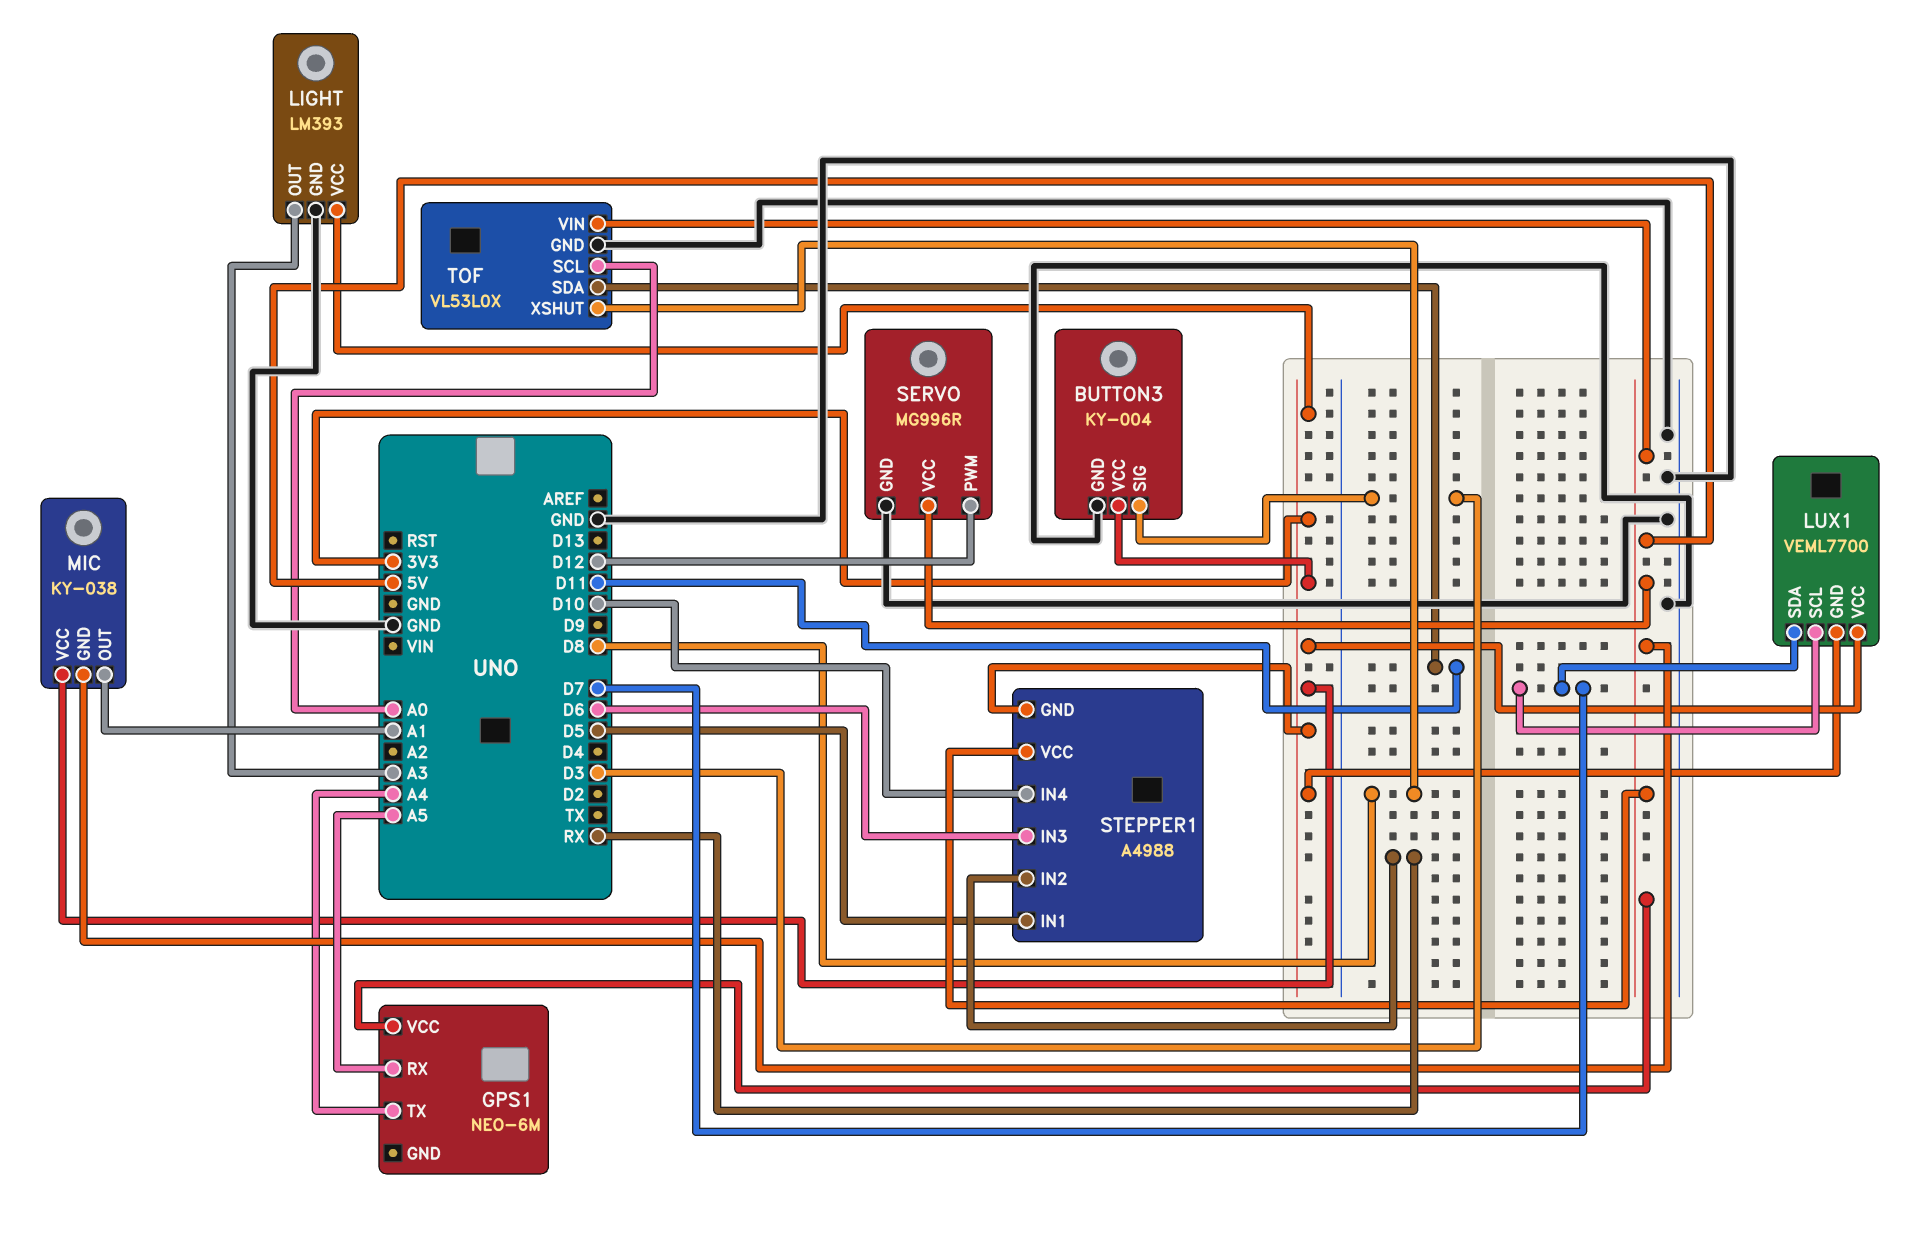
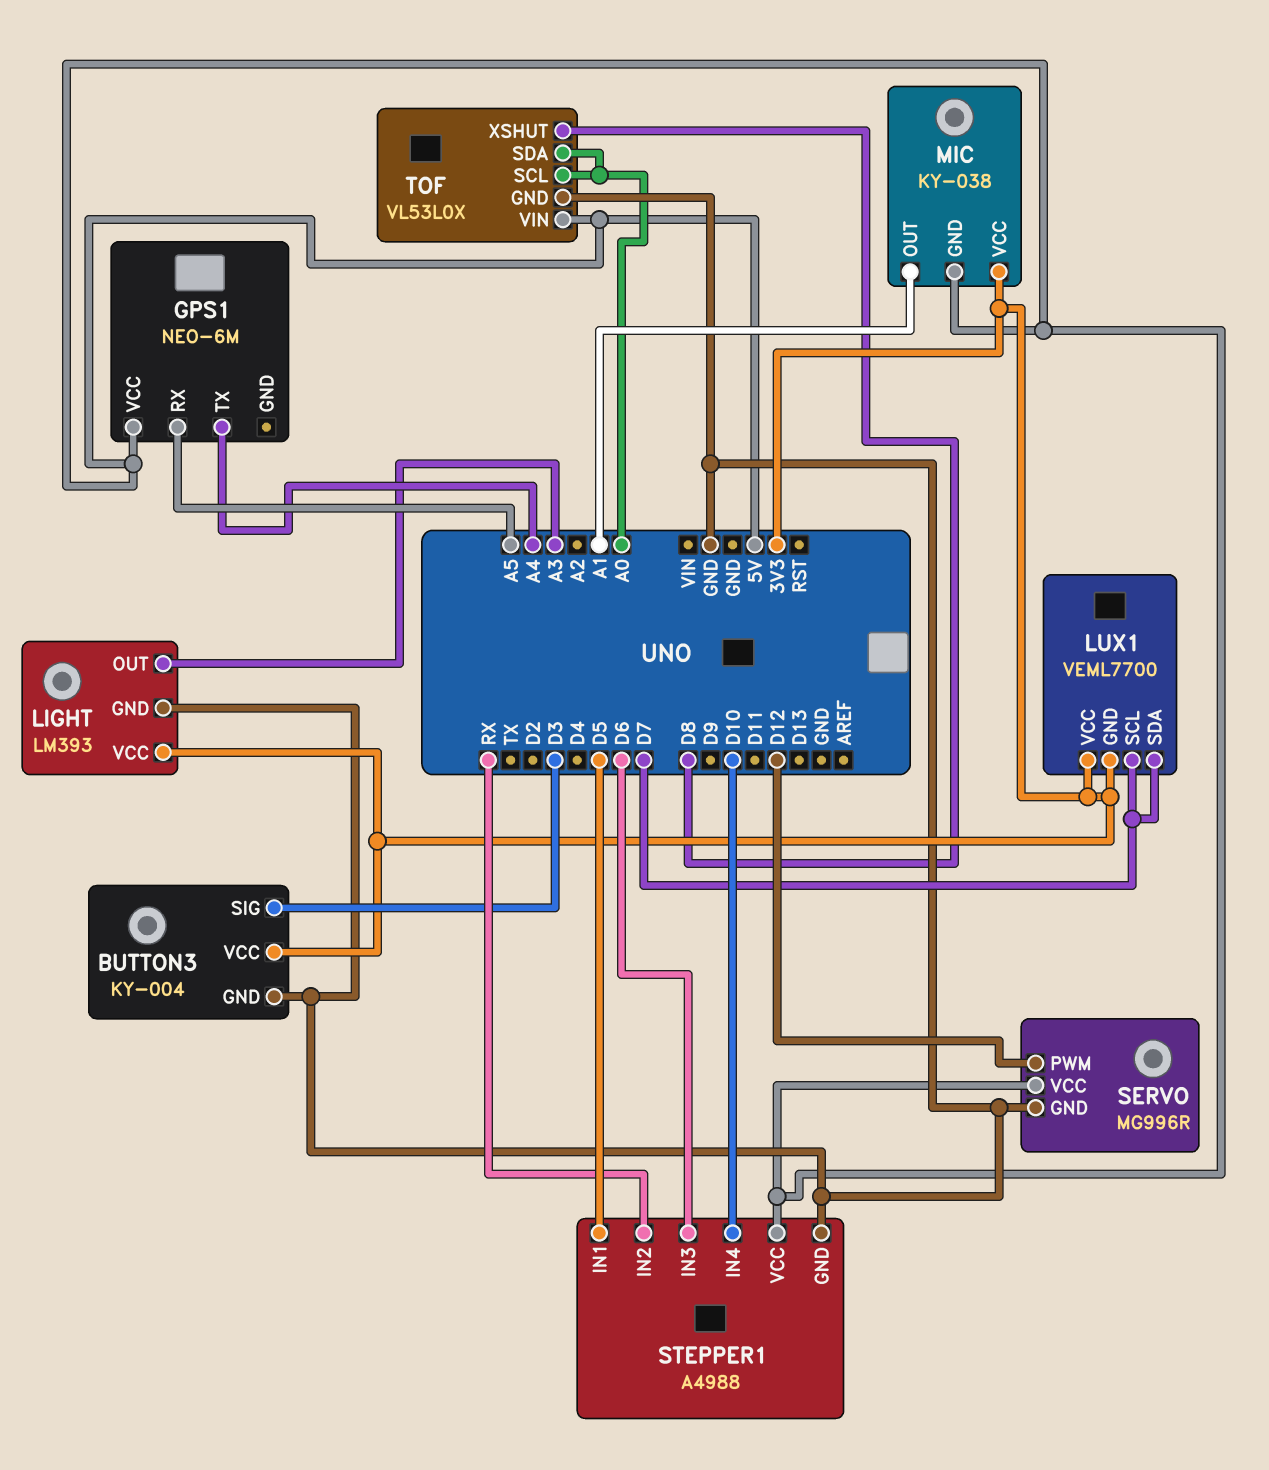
STEPPER1 pin GND: 3V3 -> GND
TOF pin SDA: D11 -> A0

